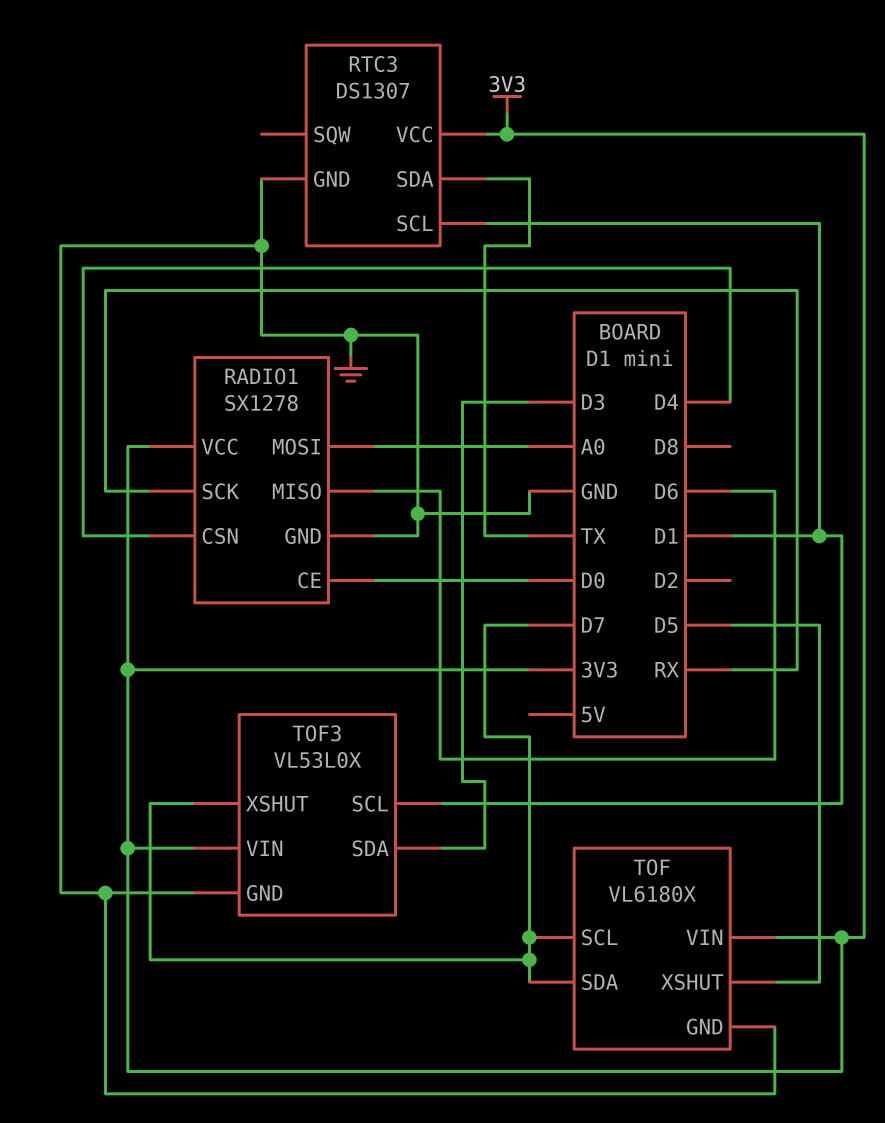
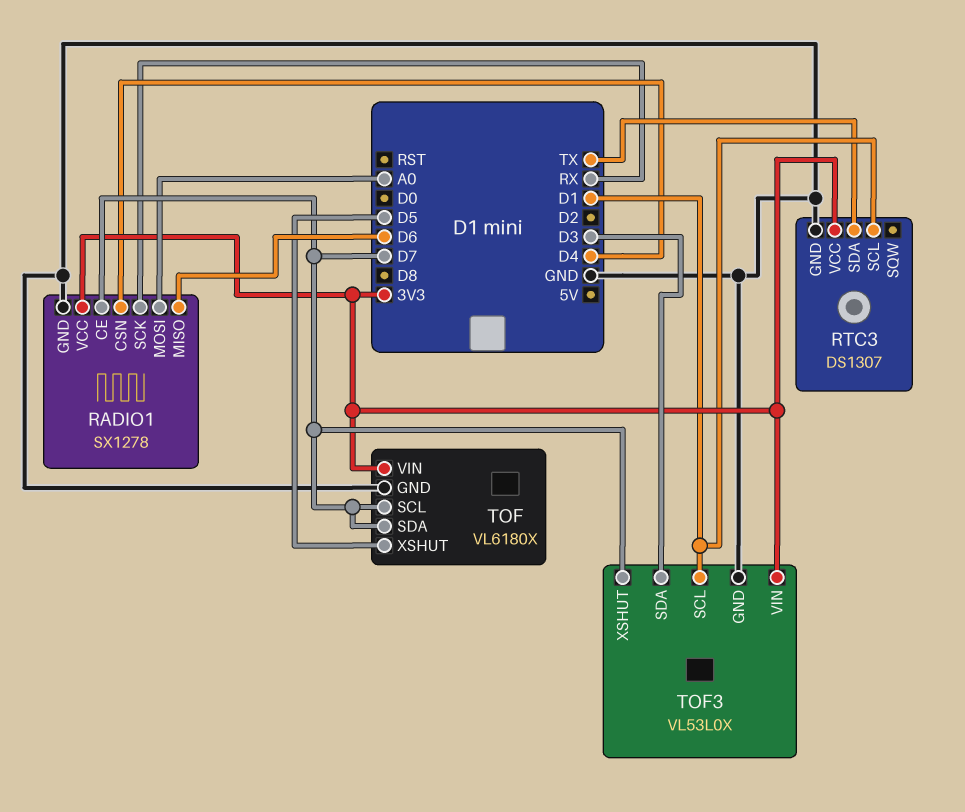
RADIO1 pin CE: D0 -> D7

